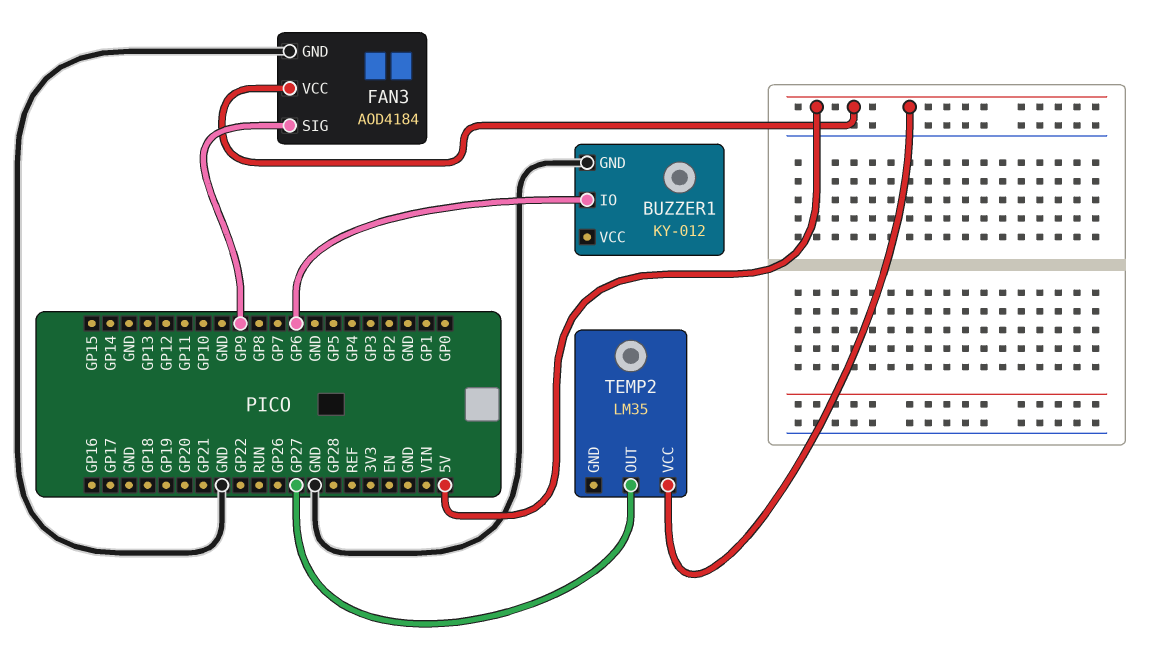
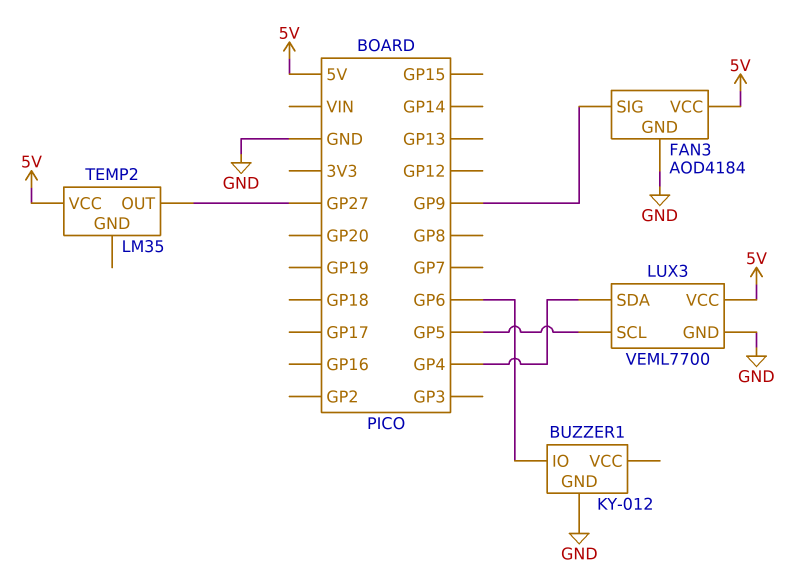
LUX3: none -> VEML7700
LUX3 pin GND: none -> GND
LUX3 pin SCL: none -> GP5
LUX3 pin SDA: none -> GP4
LUX3 pin VCC: none -> 5V

